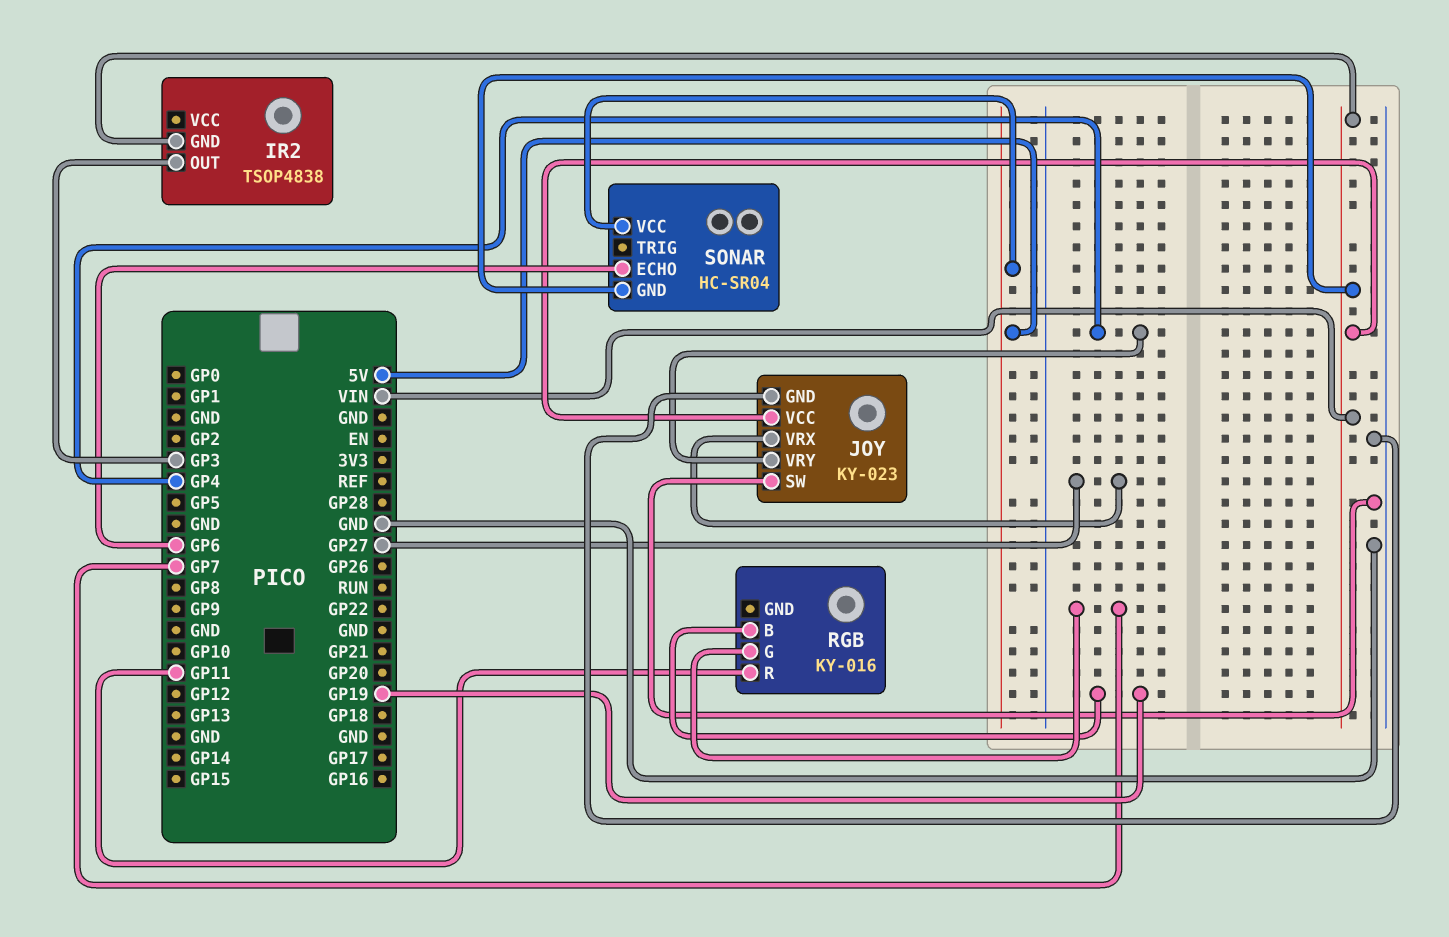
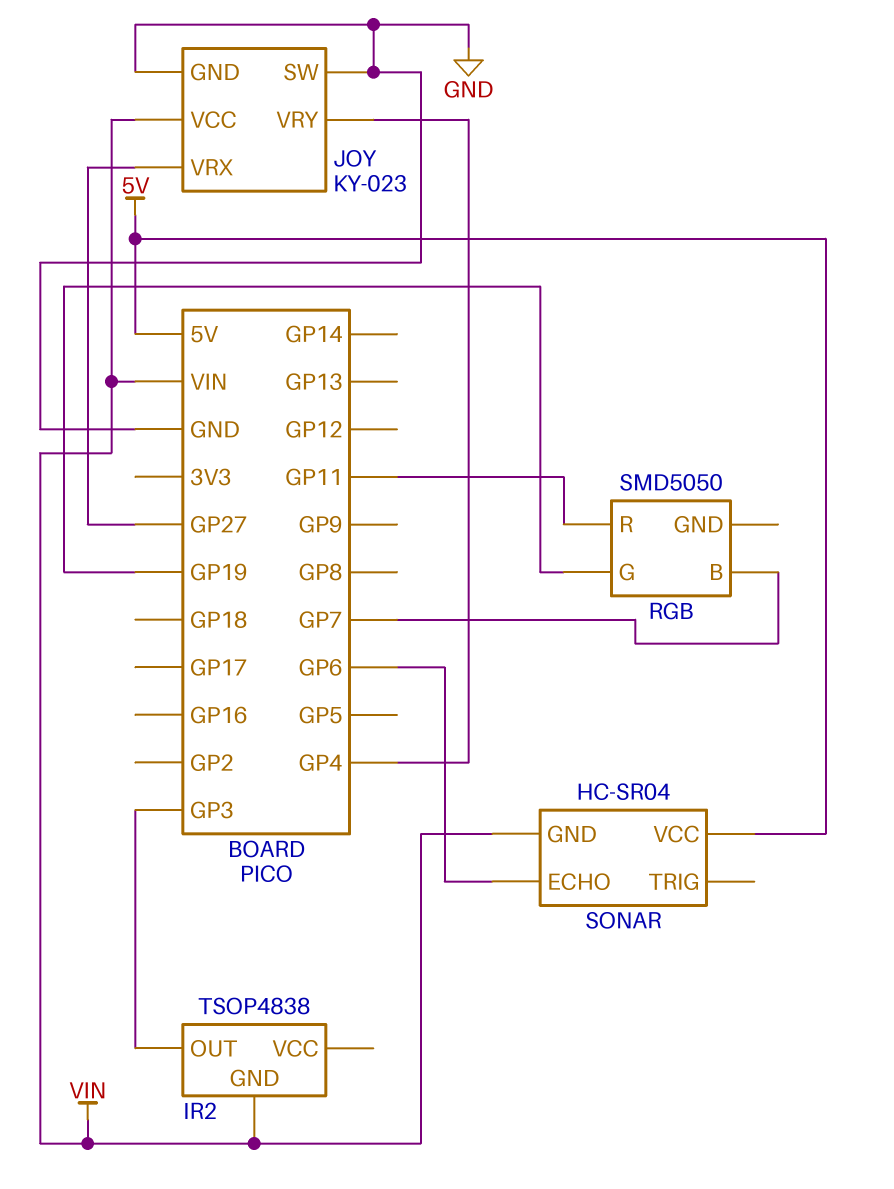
RGB: KY-016 -> SMD5050
RGB pin B: GP19 -> GP7
RGB pin G: GP7 -> GP19

